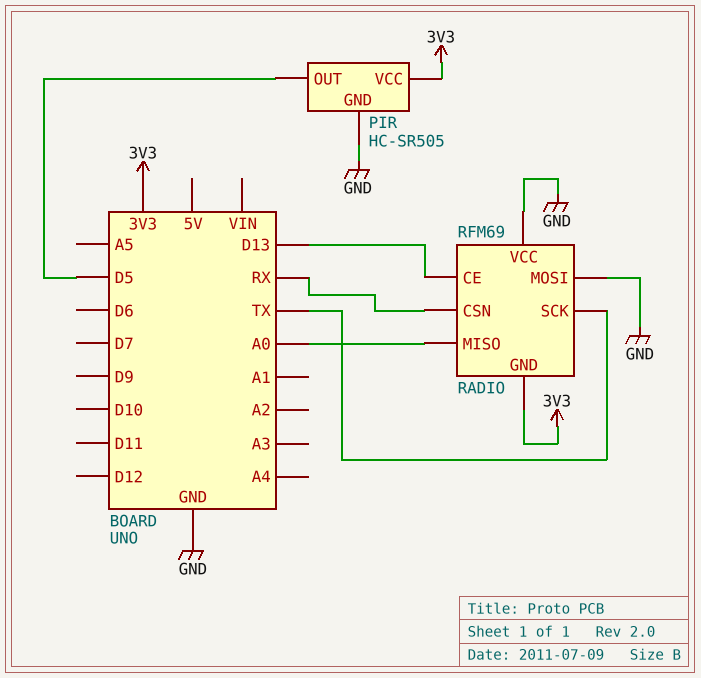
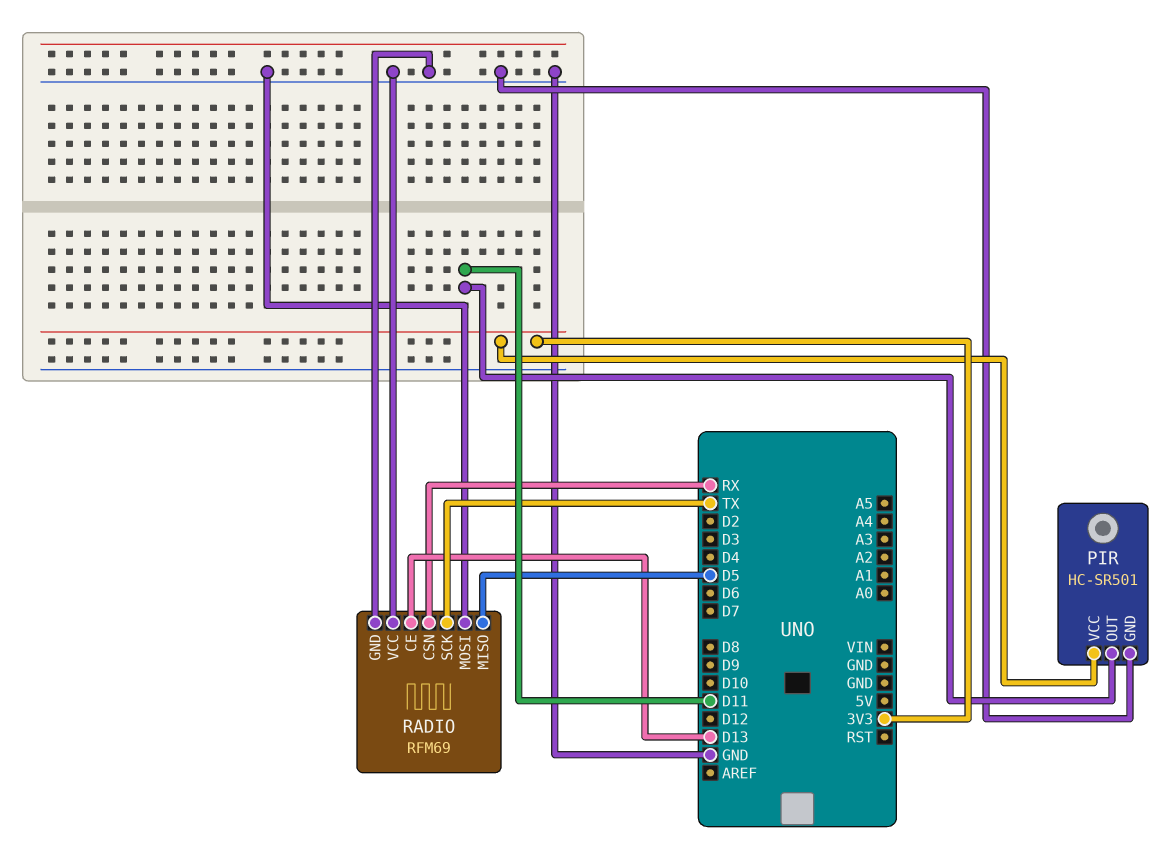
PIR: HC-SR505 -> HC-SR501
PIR pin OUT: D5 -> D11
RADIO pin GND: 3V3 -> GND
RADIO pin MISO: A0 -> D5

